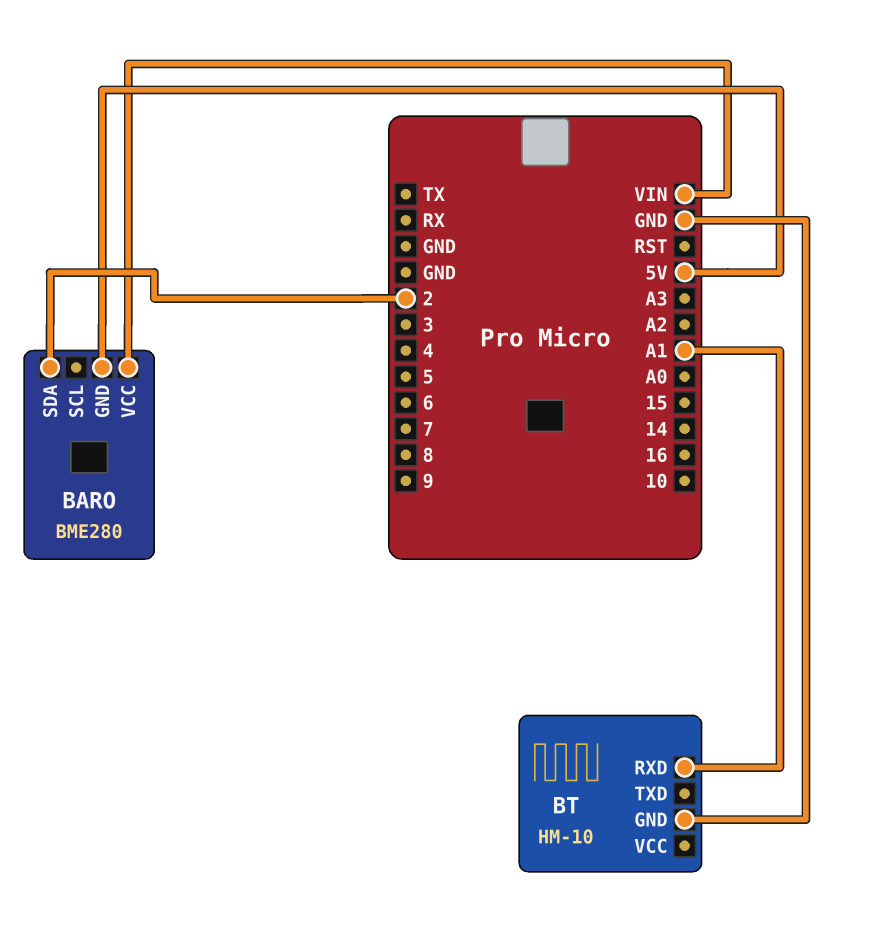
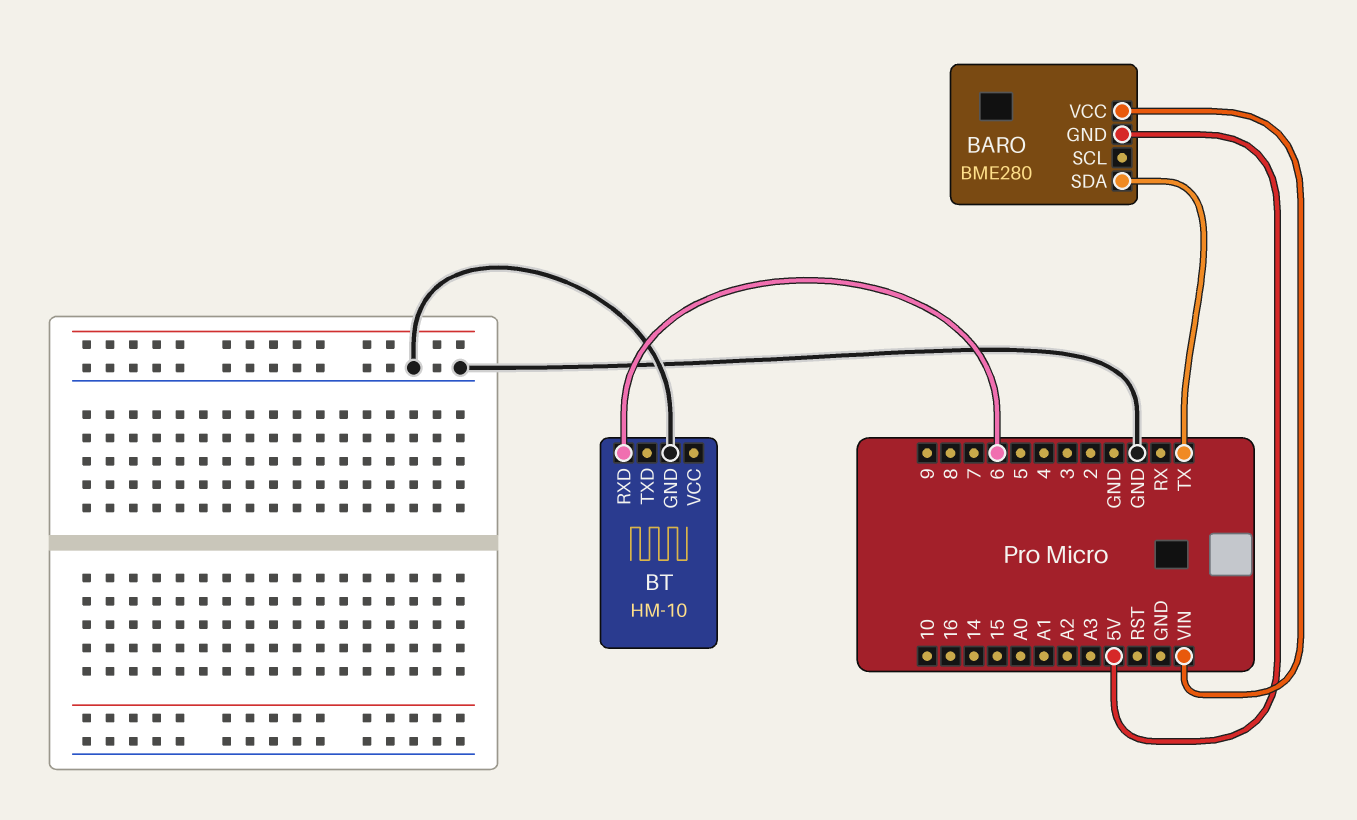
BARO pin SDA: 2 -> TX
BT pin RXD: A1 -> 6

